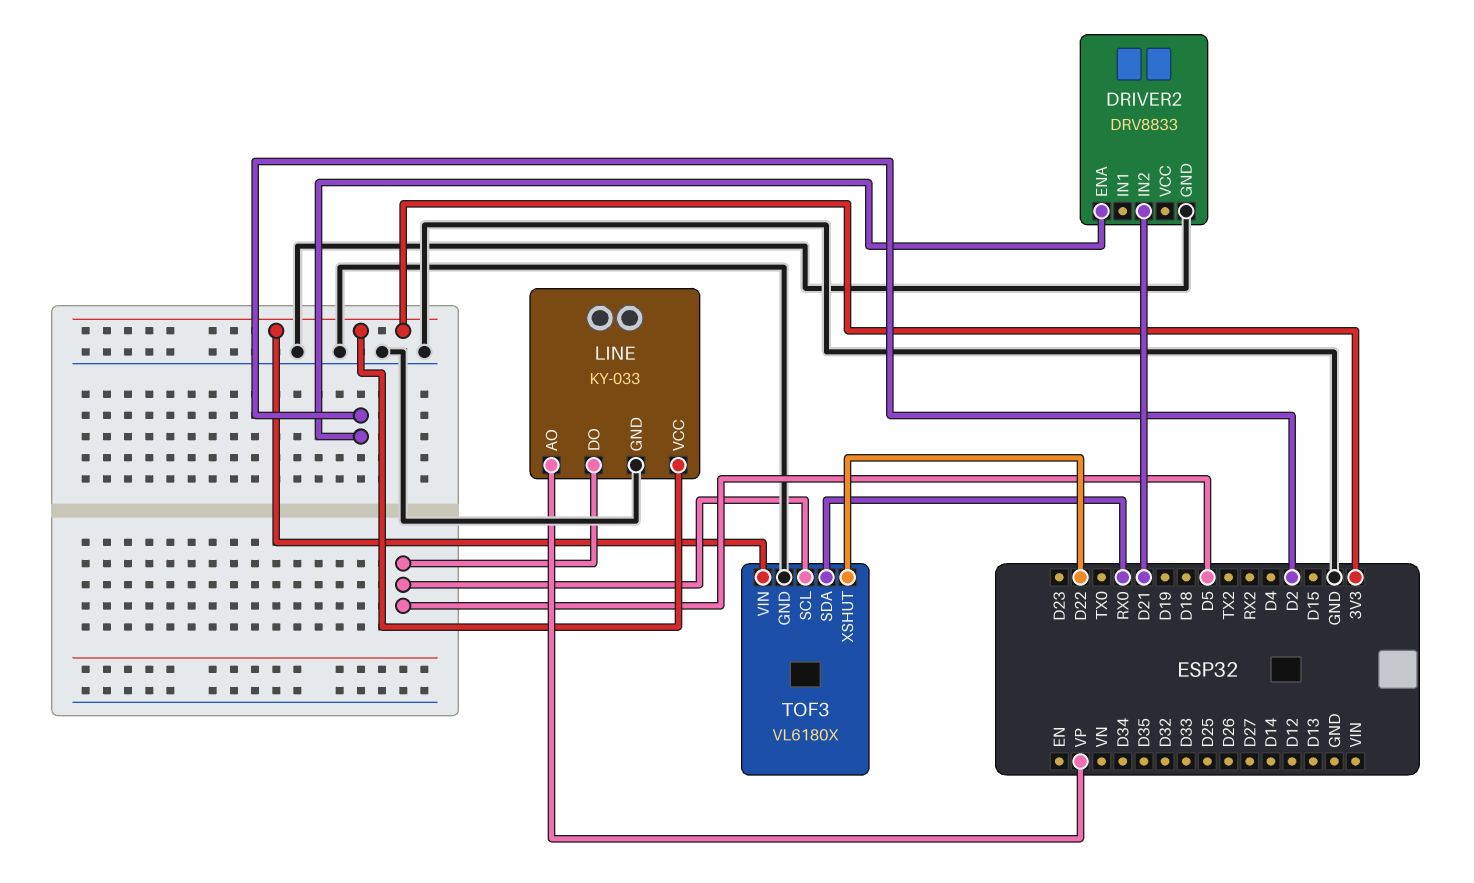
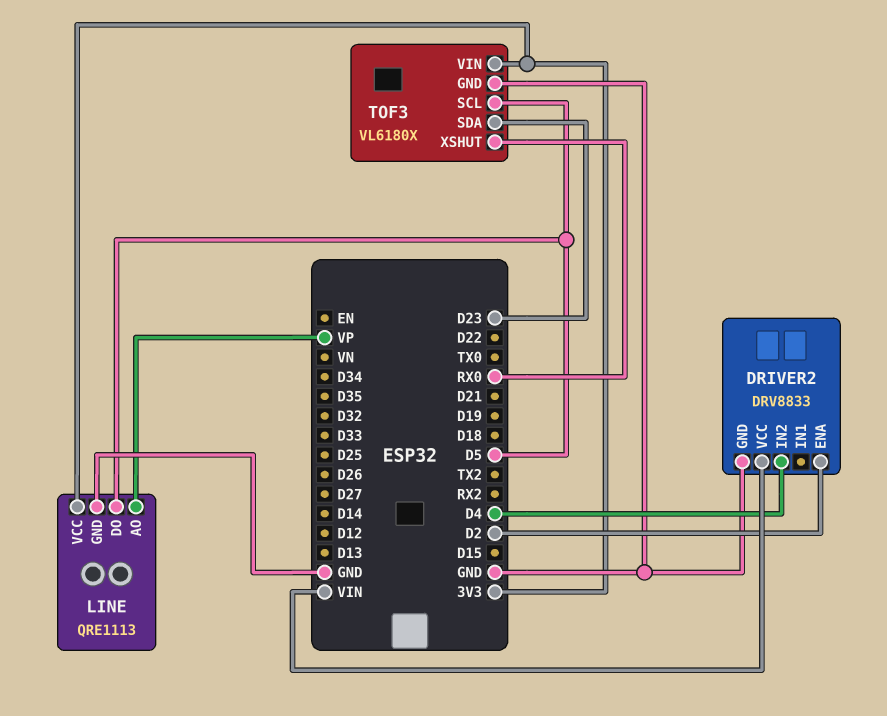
DRIVER2 pin IN2: D21 -> D4
DRIVER2 pin VCC: none -> VIN
LINE: KY-033 -> QRE1113
TOF3 pin SDA: RX0 -> D23
TOF3 pin XSHUT: D22 -> RX0

